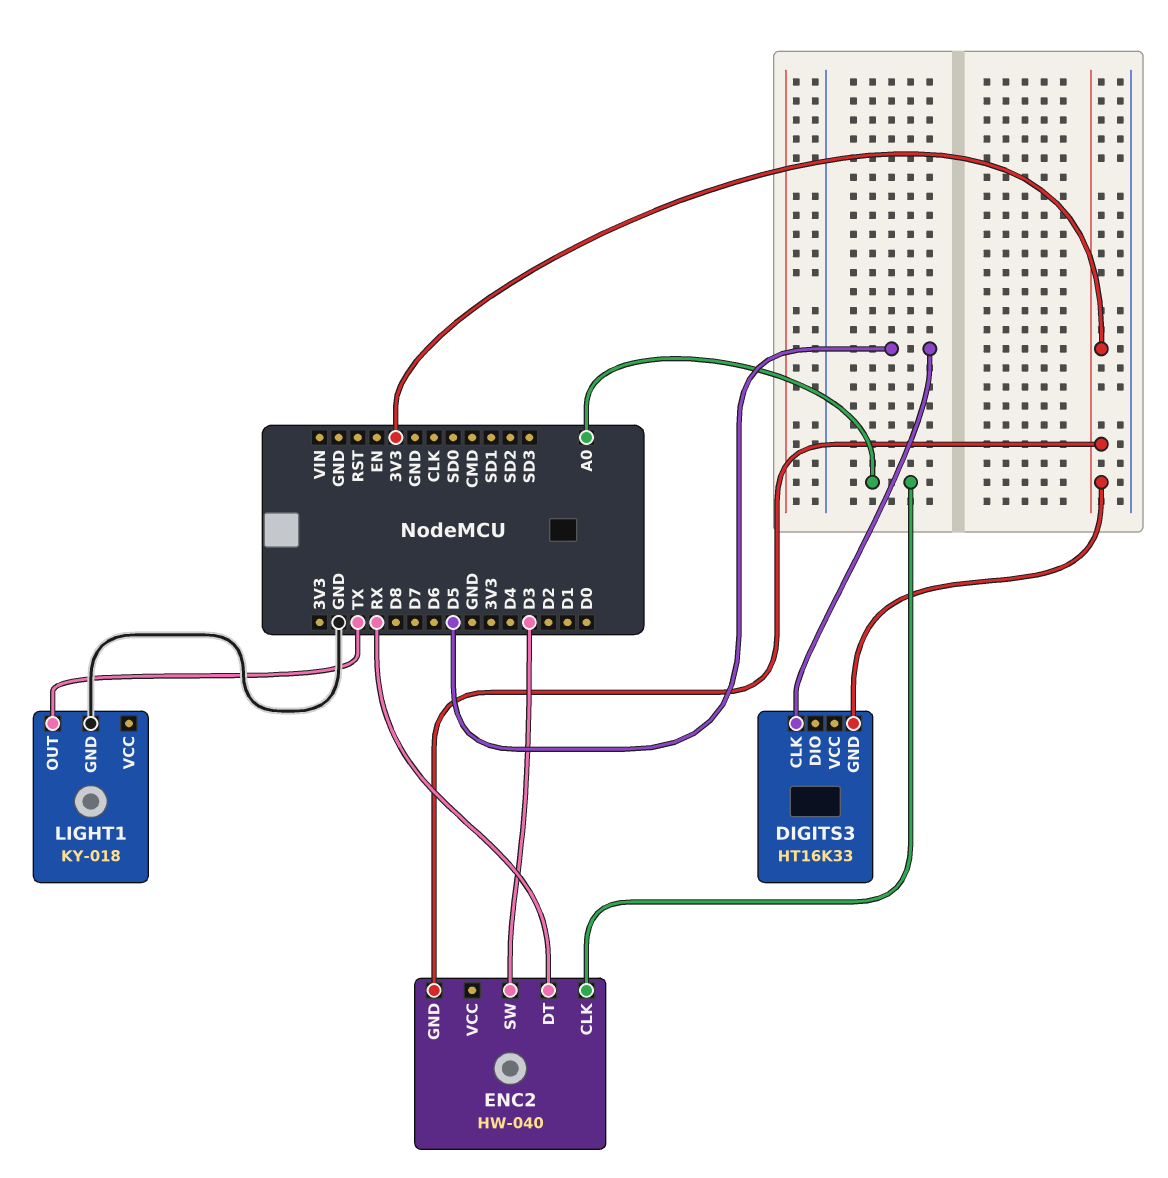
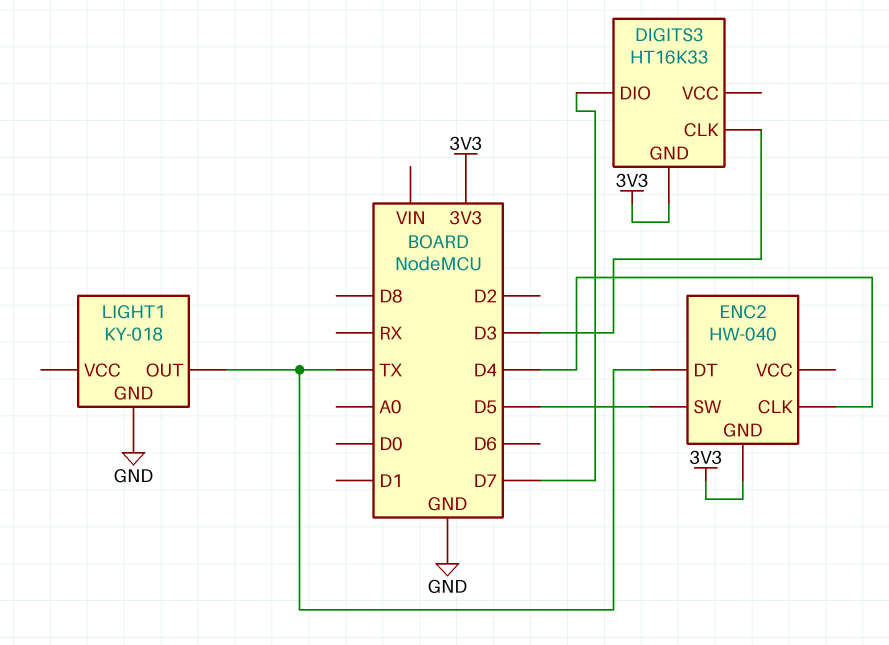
DIGITS3 pin CLK: D5 -> D3
DIGITS3 pin DIO: none -> D7
ENC2 pin CLK: A0 -> D4
ENC2 pin DT: RX -> TX
ENC2 pin SW: D3 -> D5

